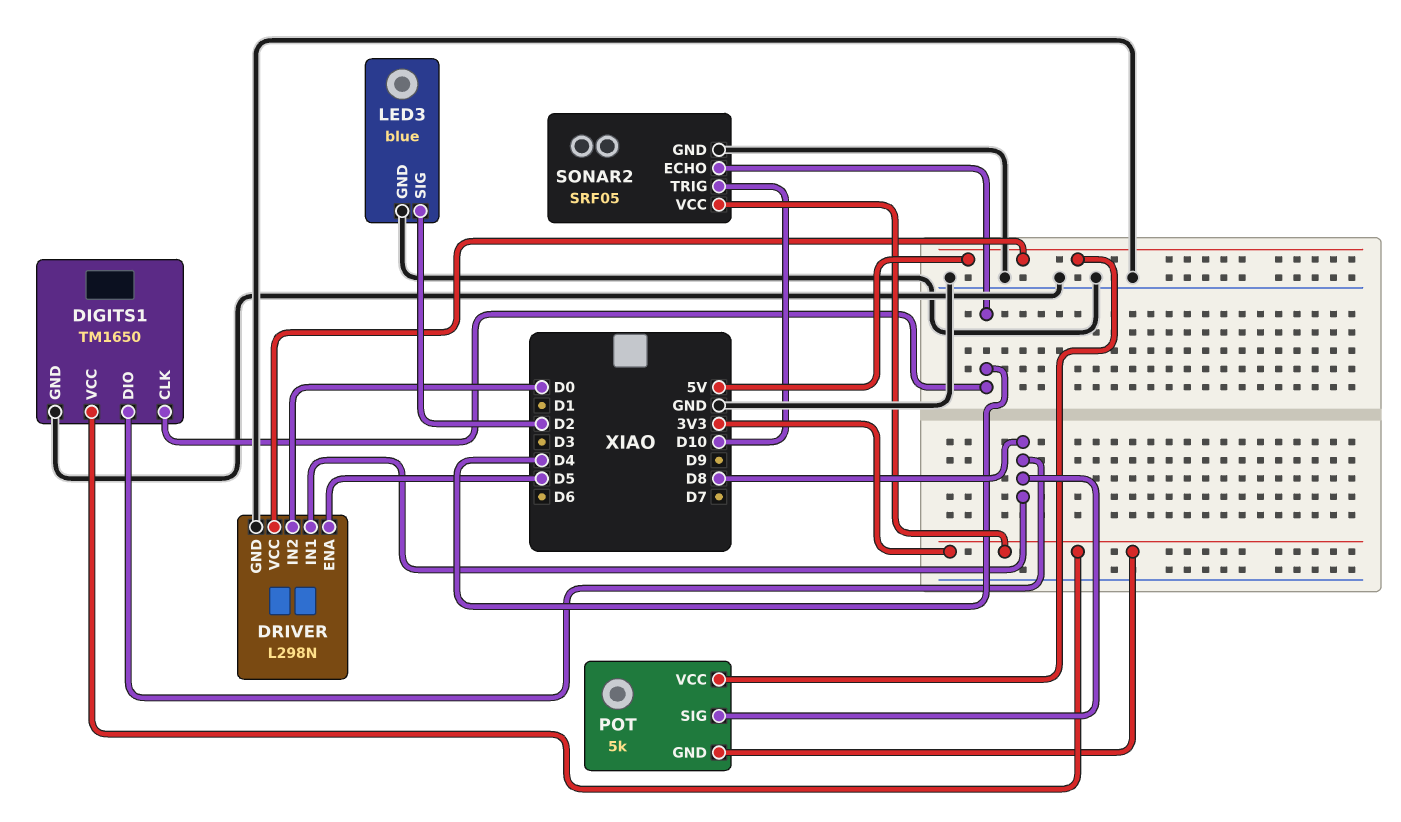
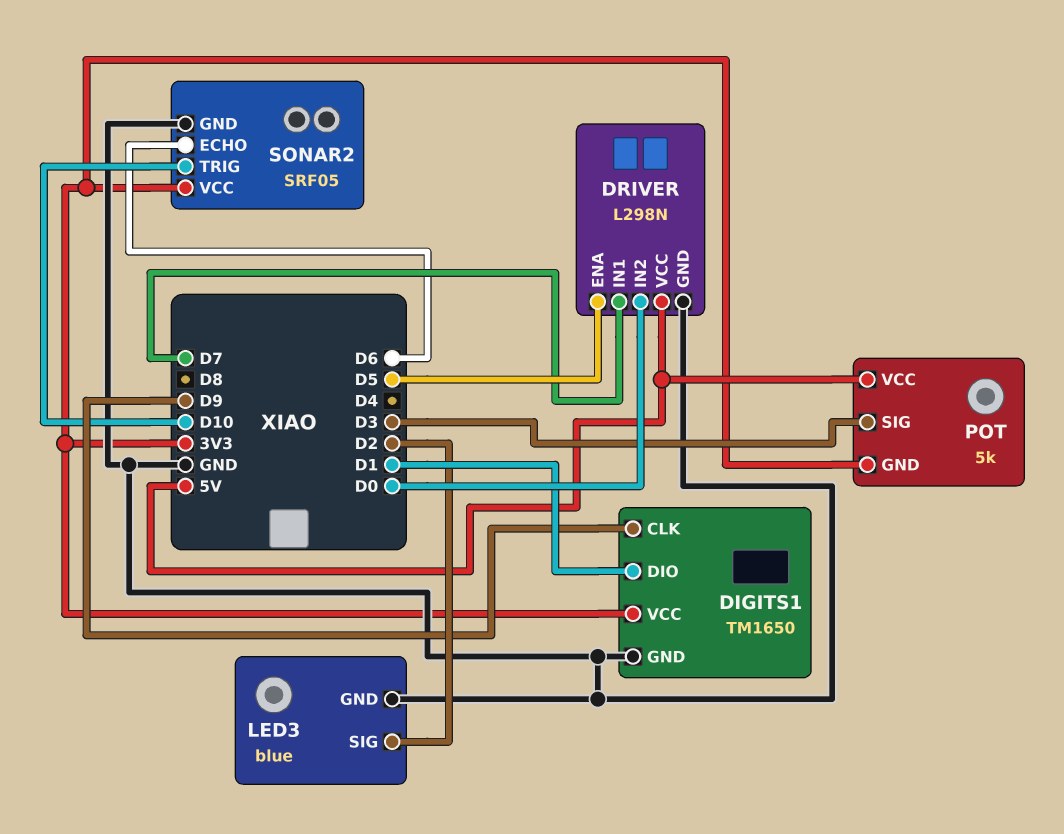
DIGITS1 pin CLK: D4 -> D9
DIGITS1 pin DIO: D8 -> D1
DRIVER pin IN1: D8 -> D7
POT pin SIG: D8 -> D3
SONAR2 pin ECHO: D4 -> D6

